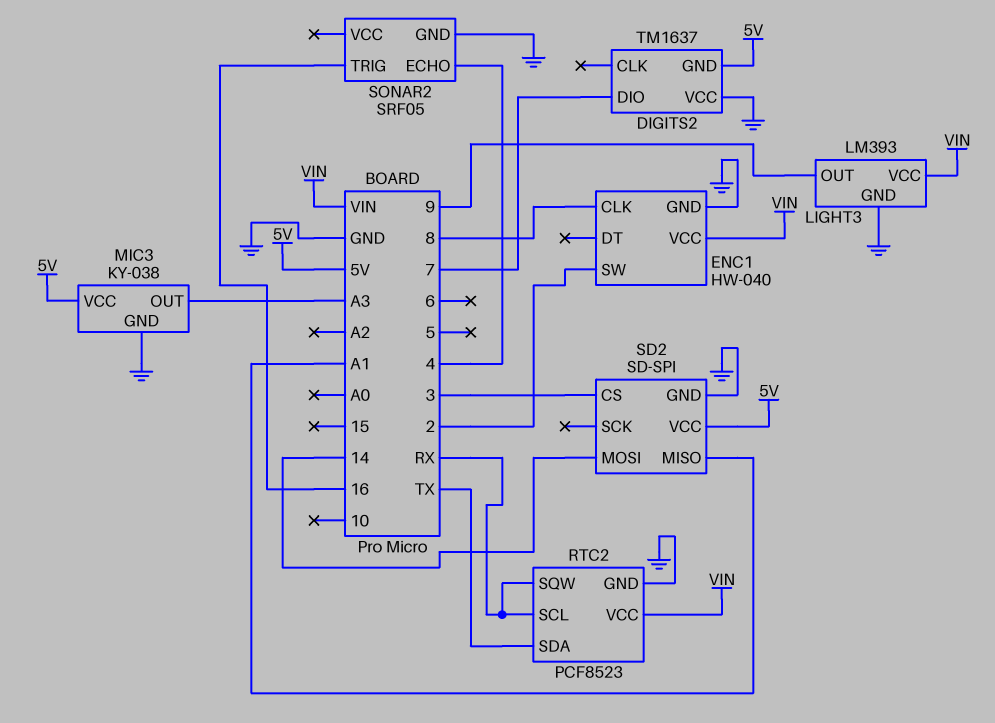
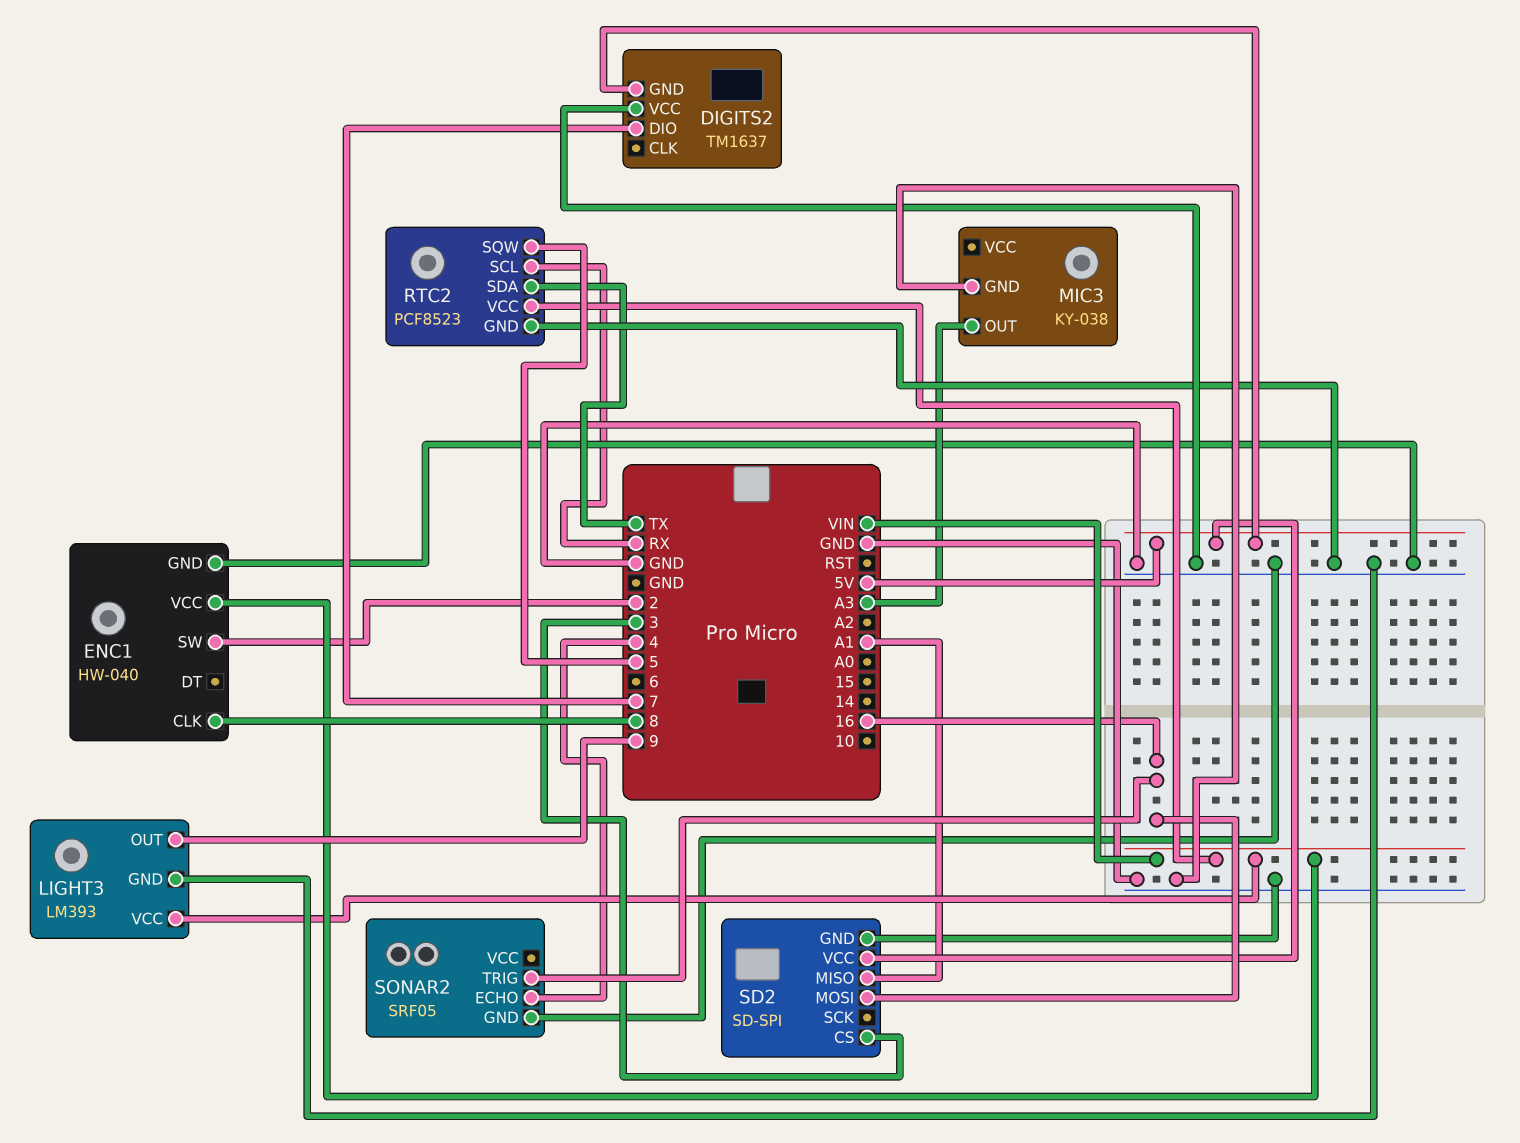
MIC3 pin VCC: 5V -> none
RTC2 pin SQW: RX -> 5
SD2 pin MOSI: 14 -> 16

